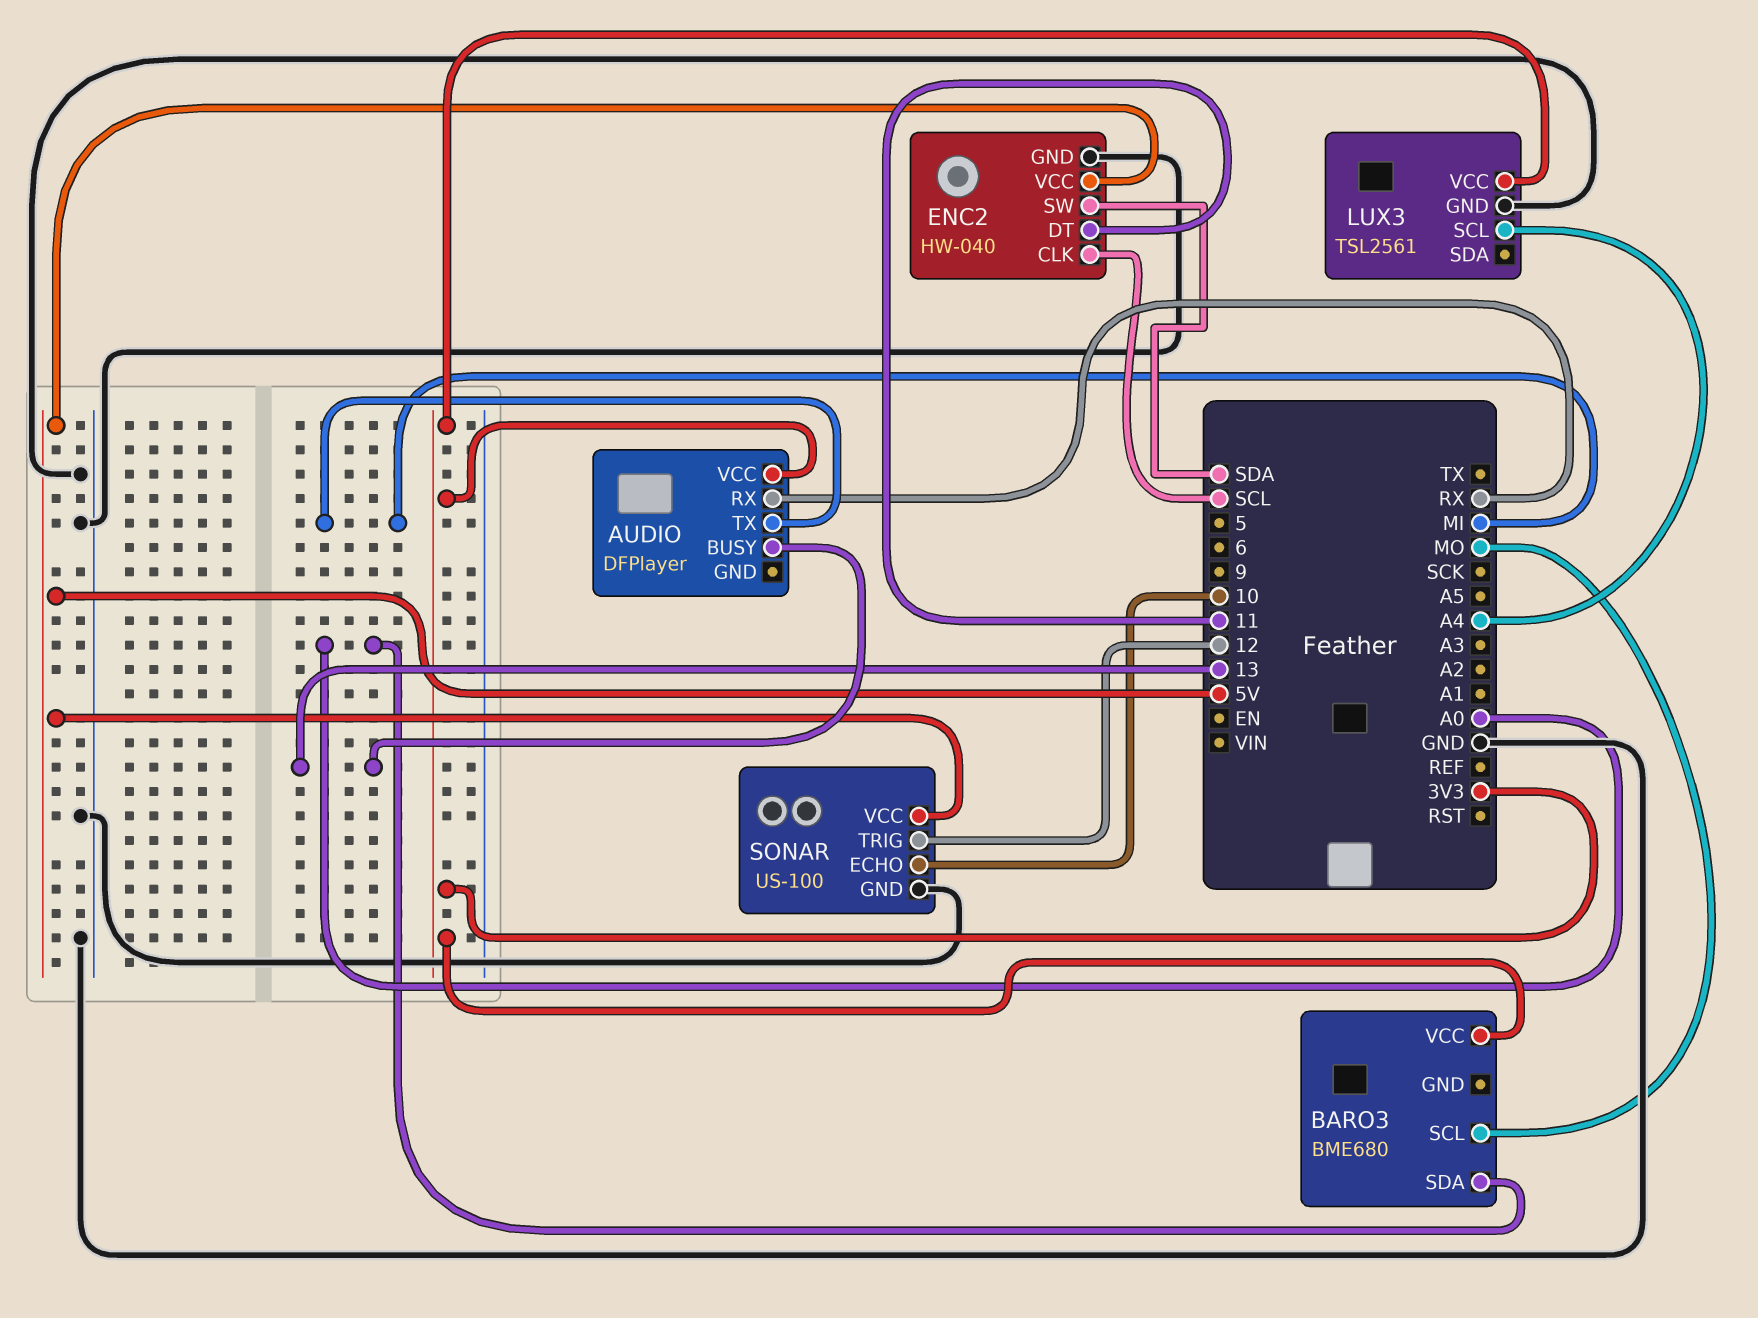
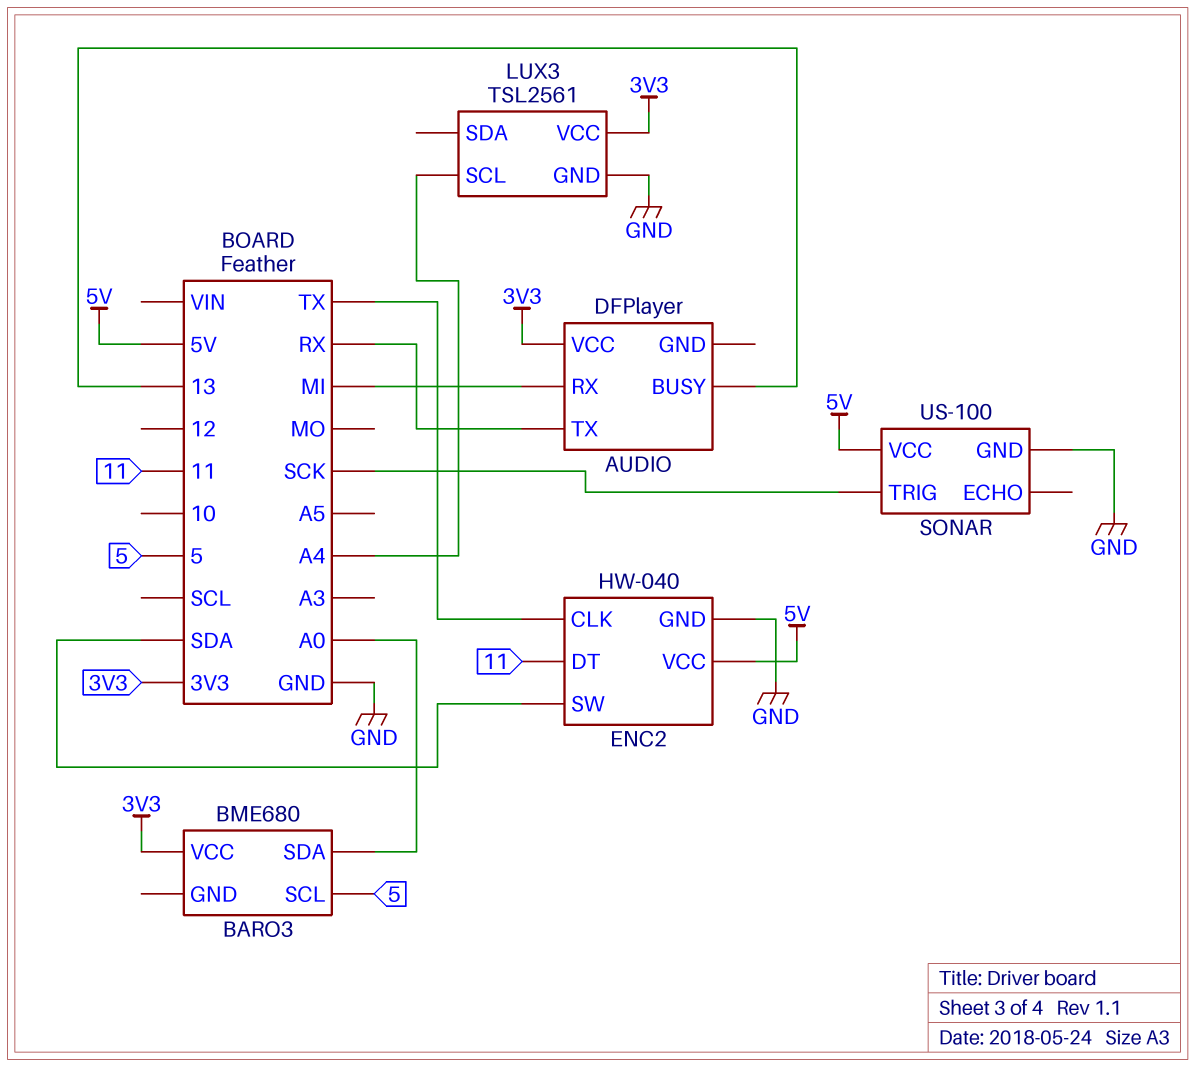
AUDIO pin RX: RX -> MI
AUDIO pin TX: MI -> RX
BARO3 pin SCL: MO -> 5
ENC2 pin CLK: SCL -> TX
SONAR pin ECHO: 10 -> none
SONAR pin TRIG: 12 -> SCK

